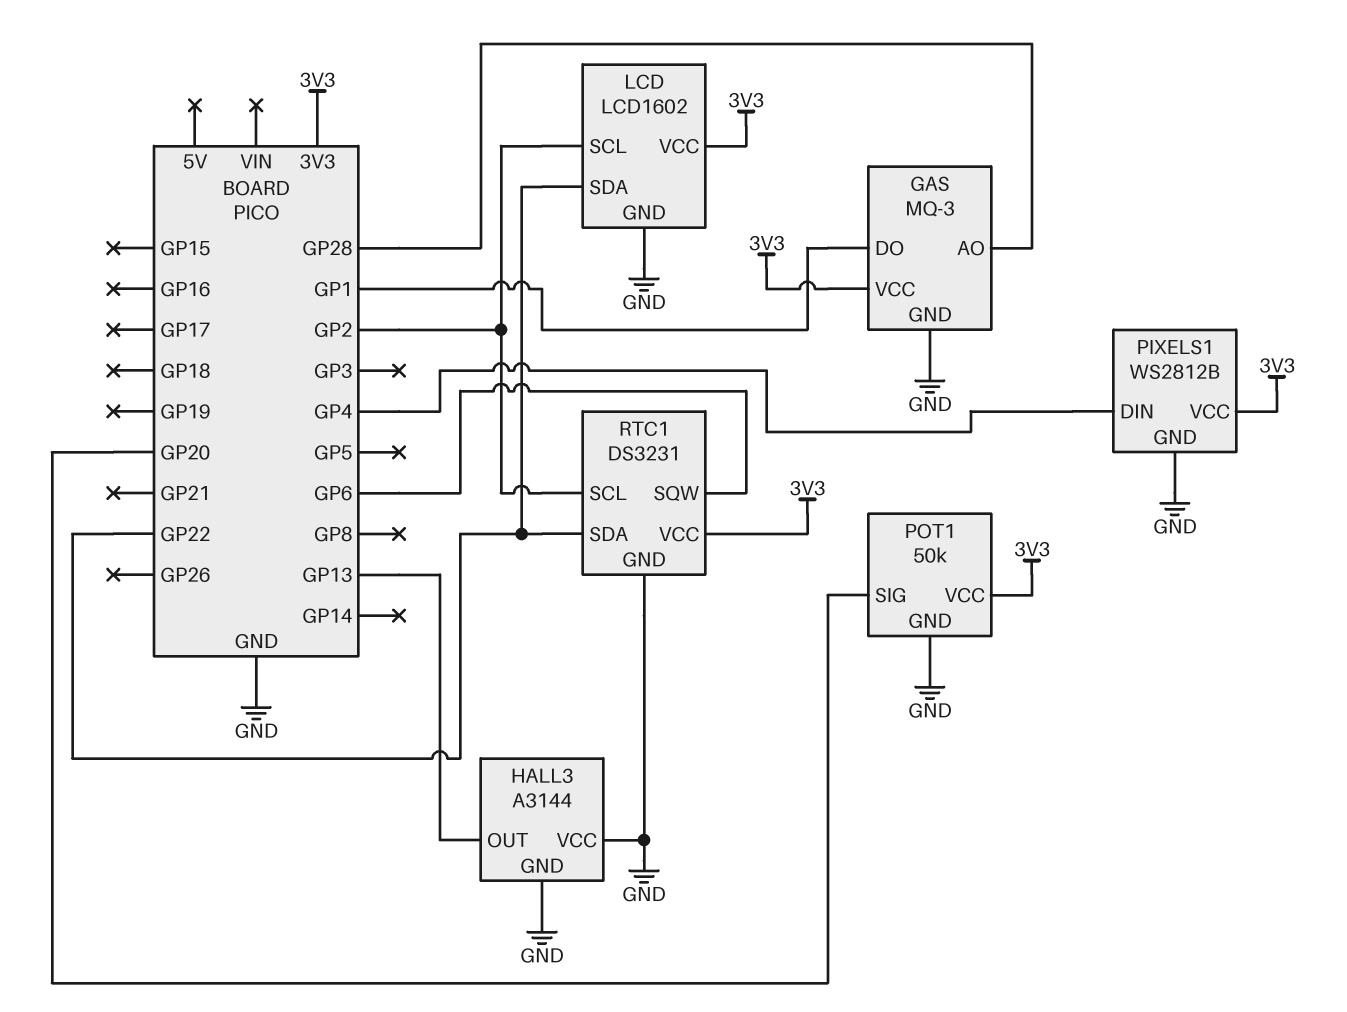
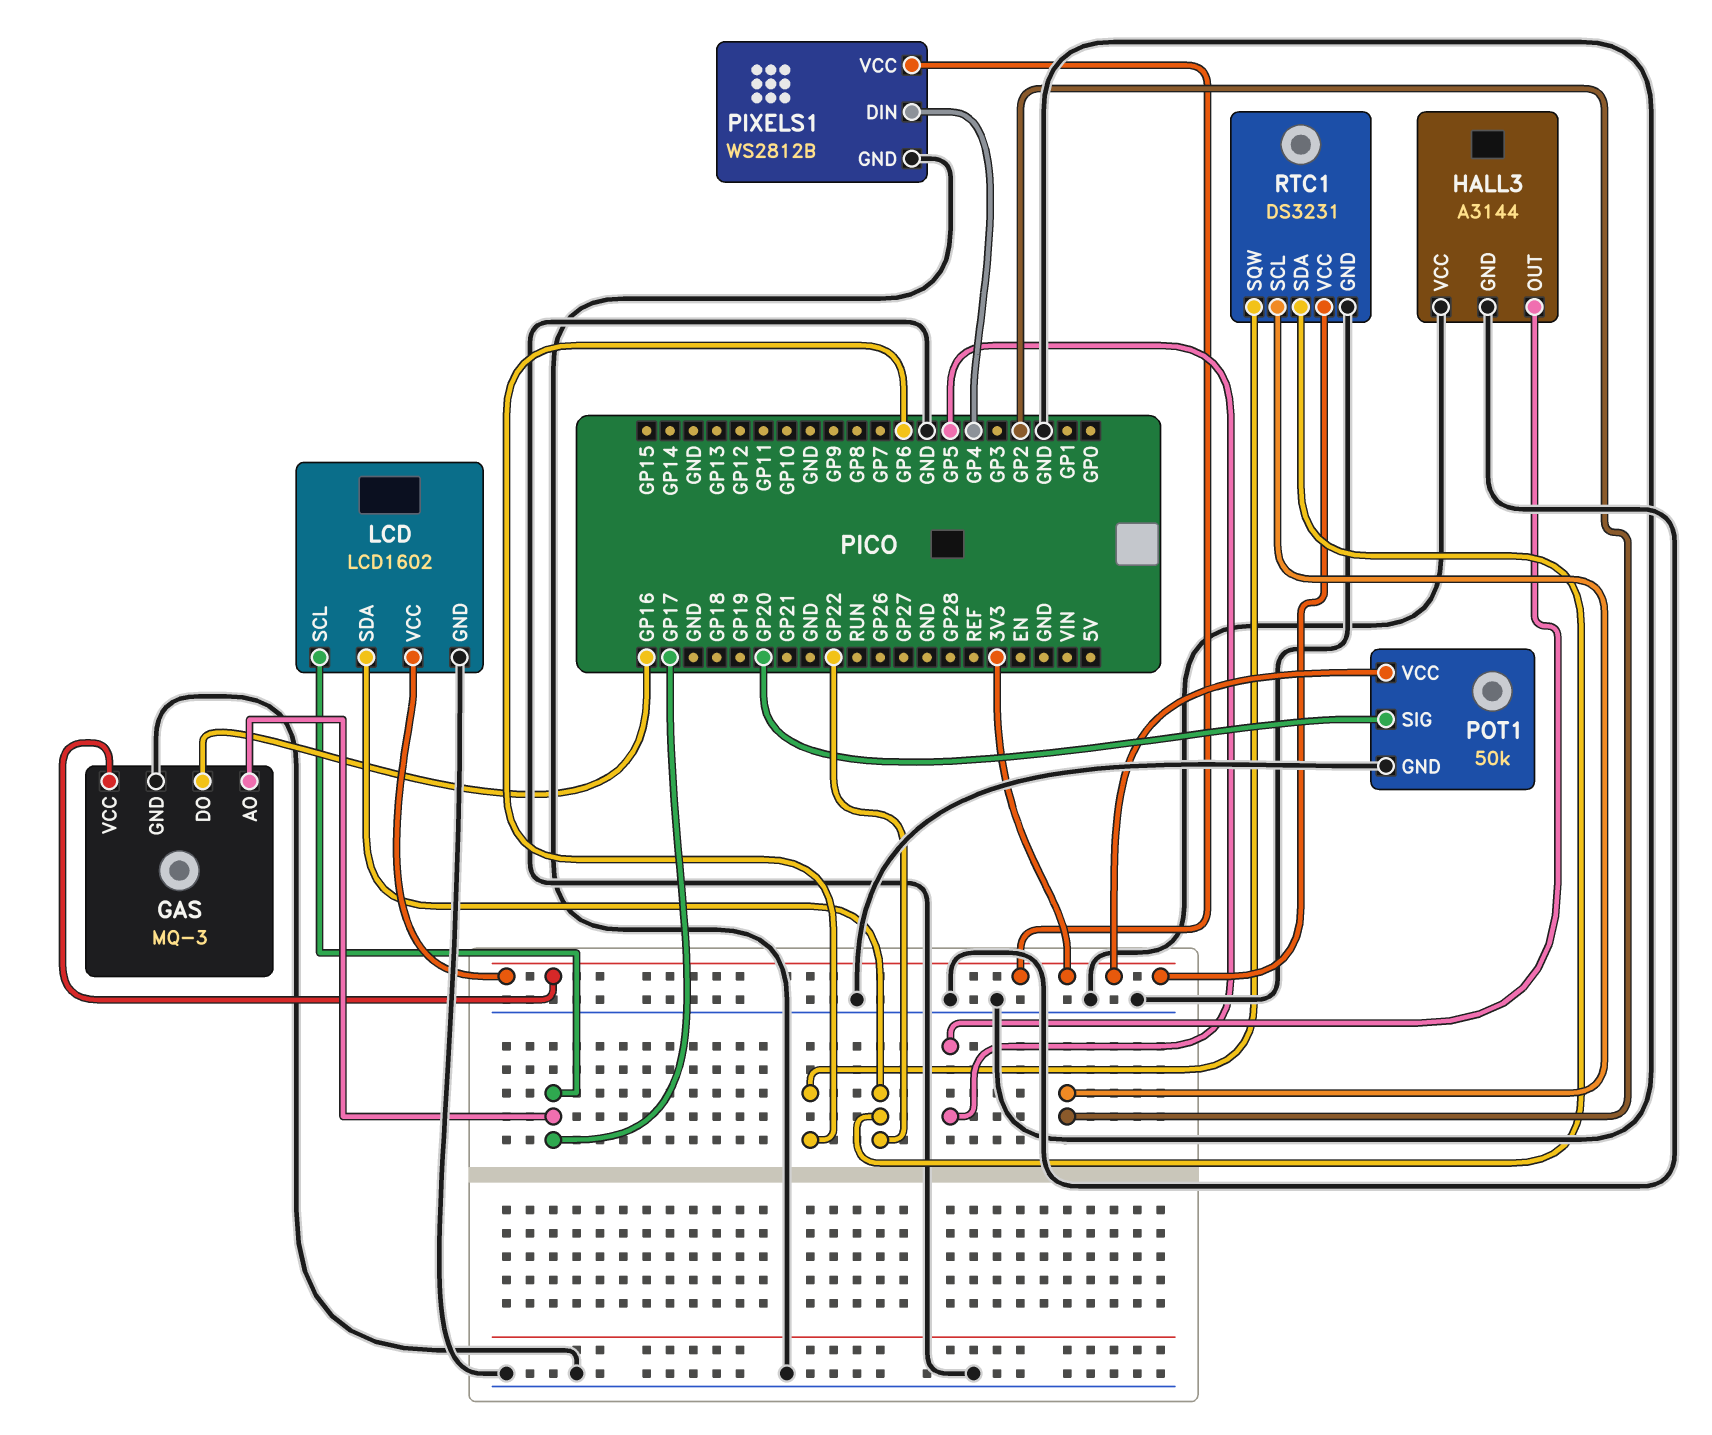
GAS pin AO: GP28 -> GP17
GAS pin DO: GP1 -> GP16
HALL3 pin OUT: GP13 -> GP5
LCD pin SCL: GP2 -> GP17

